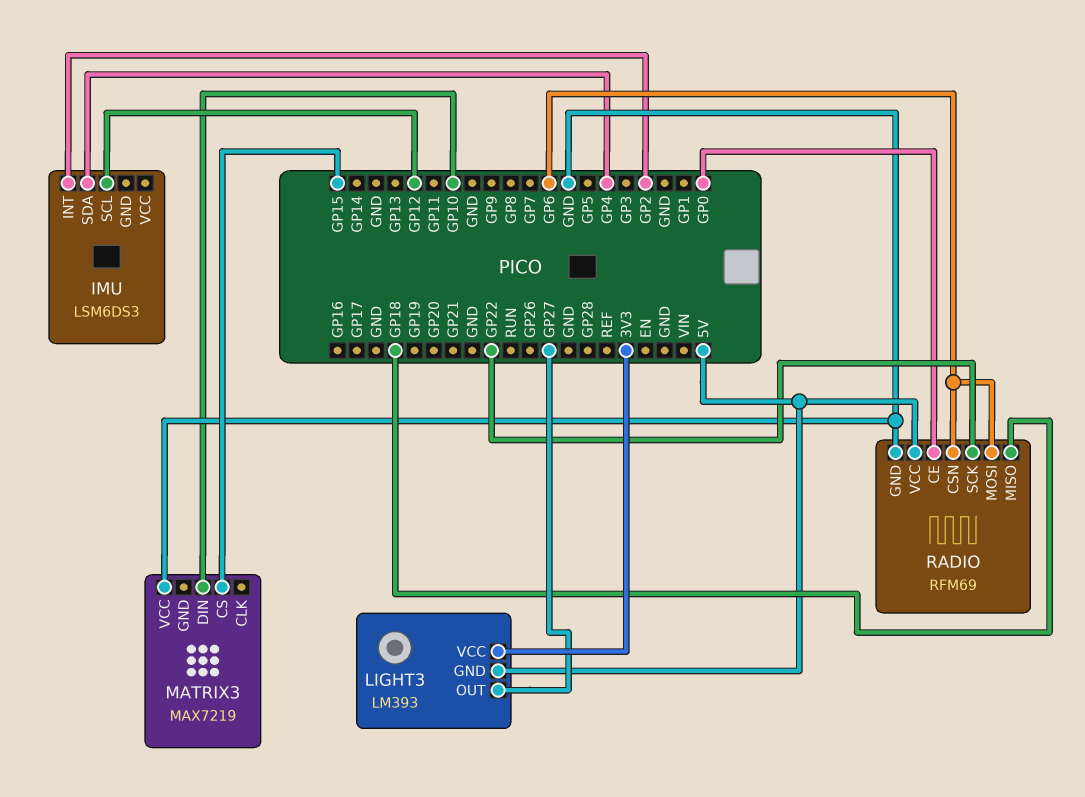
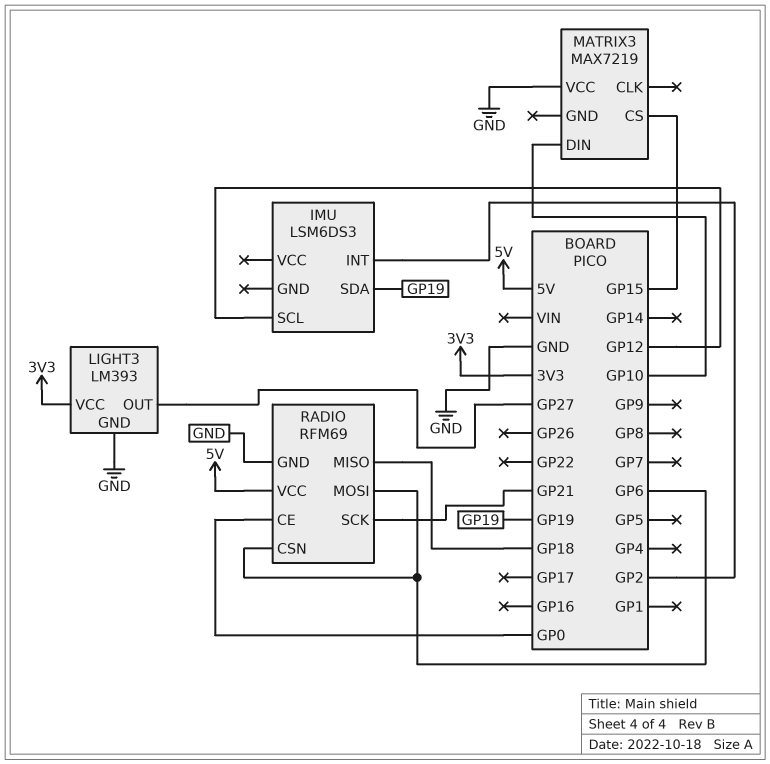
IMU pin SDA: GP4 -> GP19
LIGHT3 pin GND: 5V -> GND
RADIO pin SCK: GP22 -> GP21

